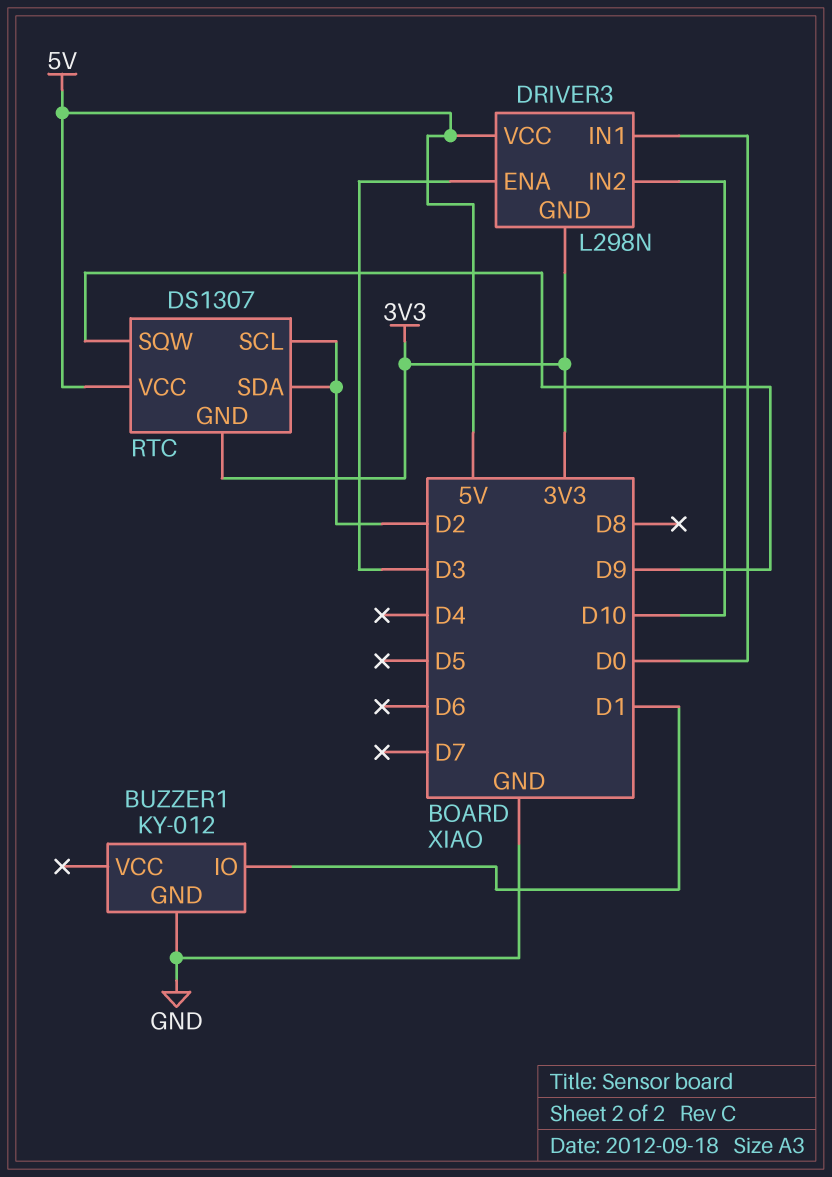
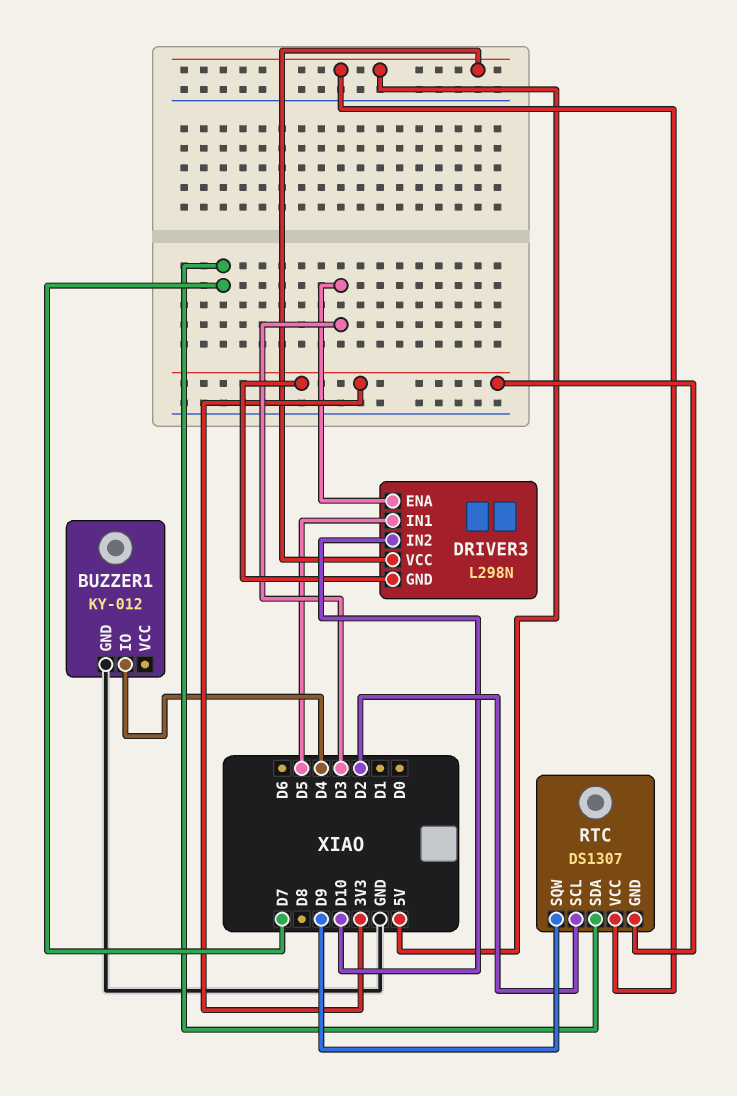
BUZZER1 pin IO: D1 -> D4
DRIVER3 pin IN1: D0 -> D5
RTC pin SDA: D2 -> D7

